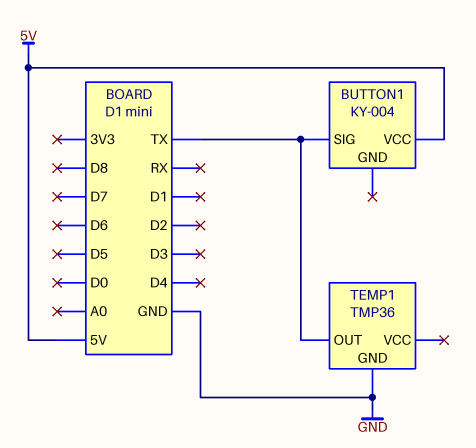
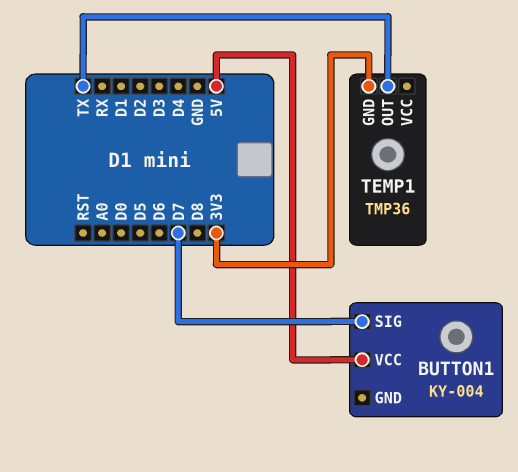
BUTTON1 pin SIG: TX -> D7
TEMP1 pin GND: GND -> 3V3

